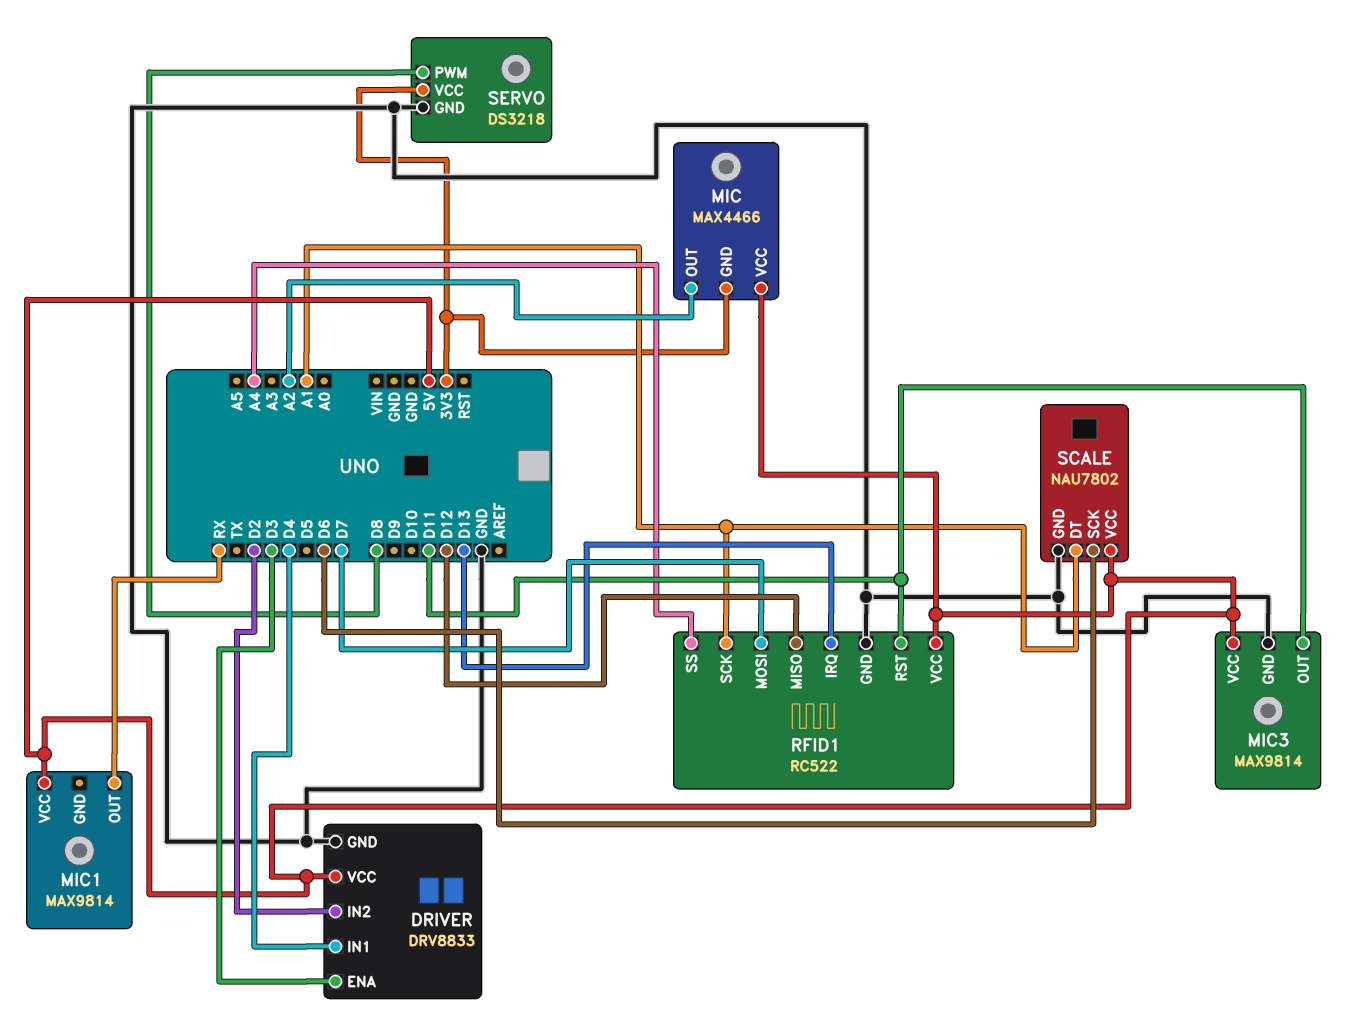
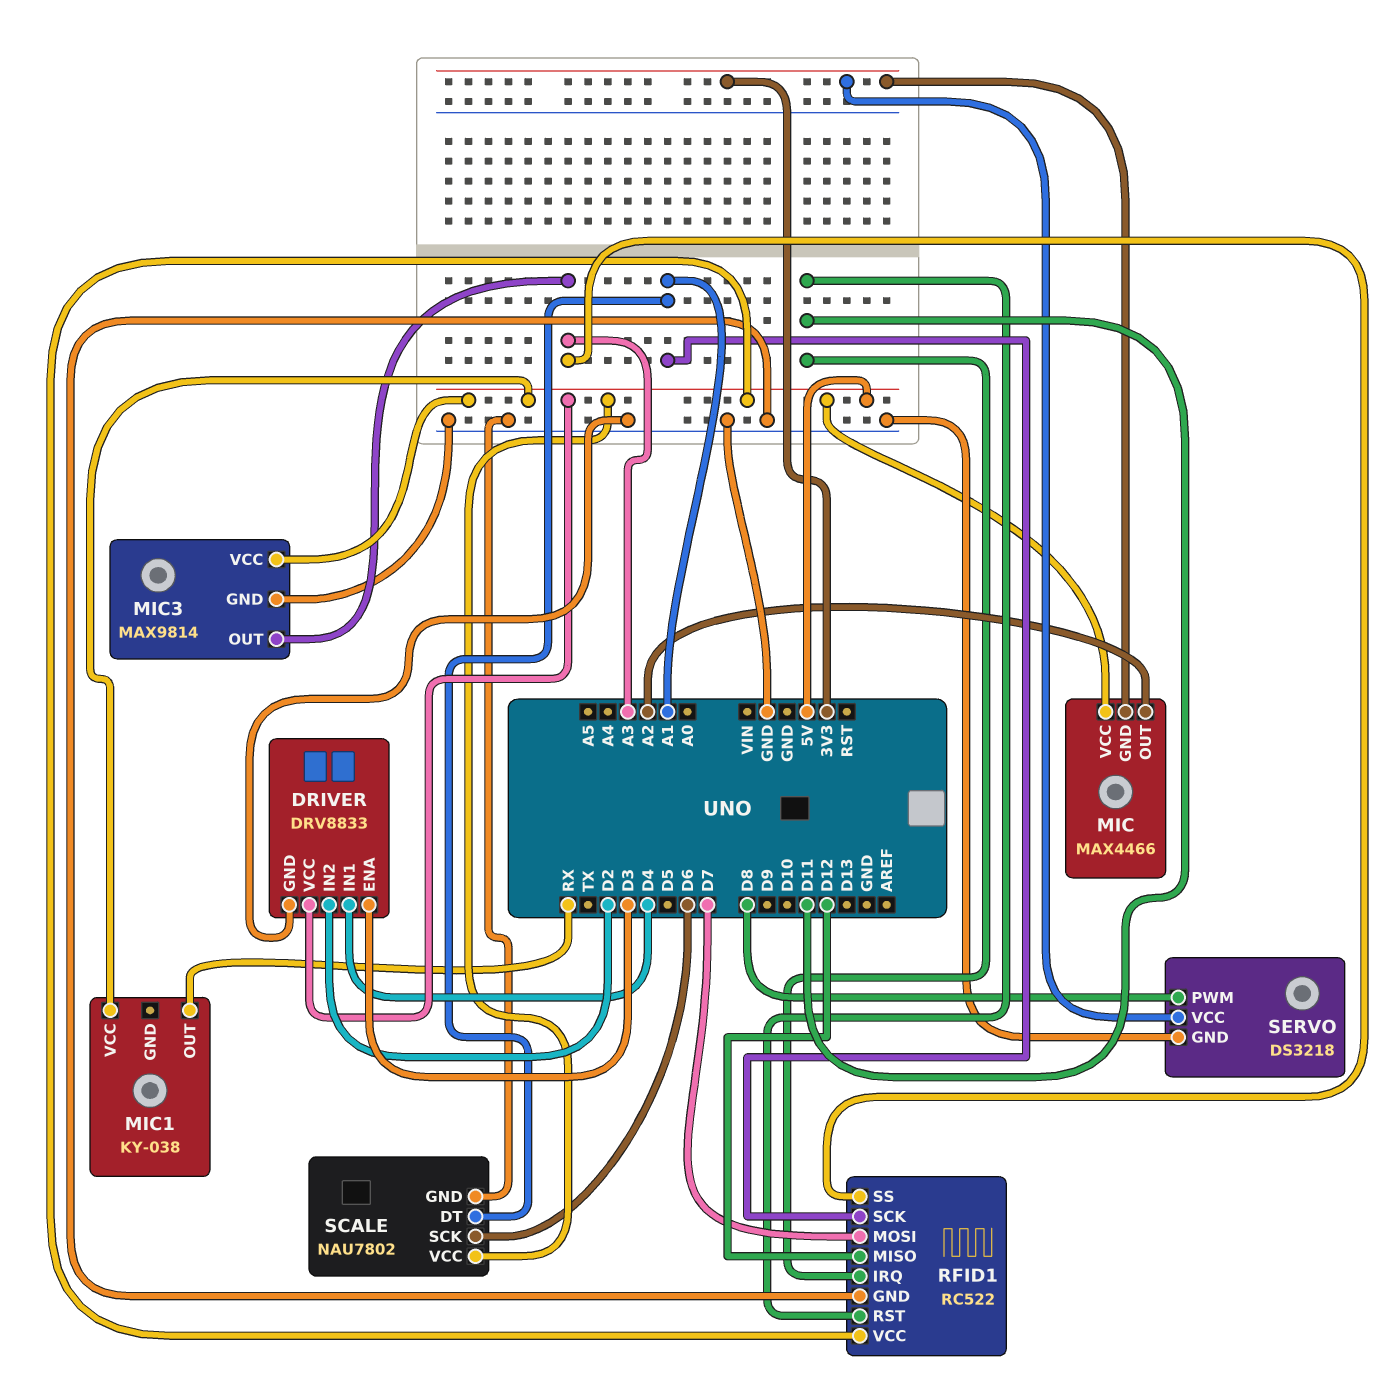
MIC1: MAX9814 -> KY-038
MIC3 pin OUT: D11 -> A3
RFID1 pin IRQ: D13 -> D11
RFID1 pin SS: A4 -> A3

